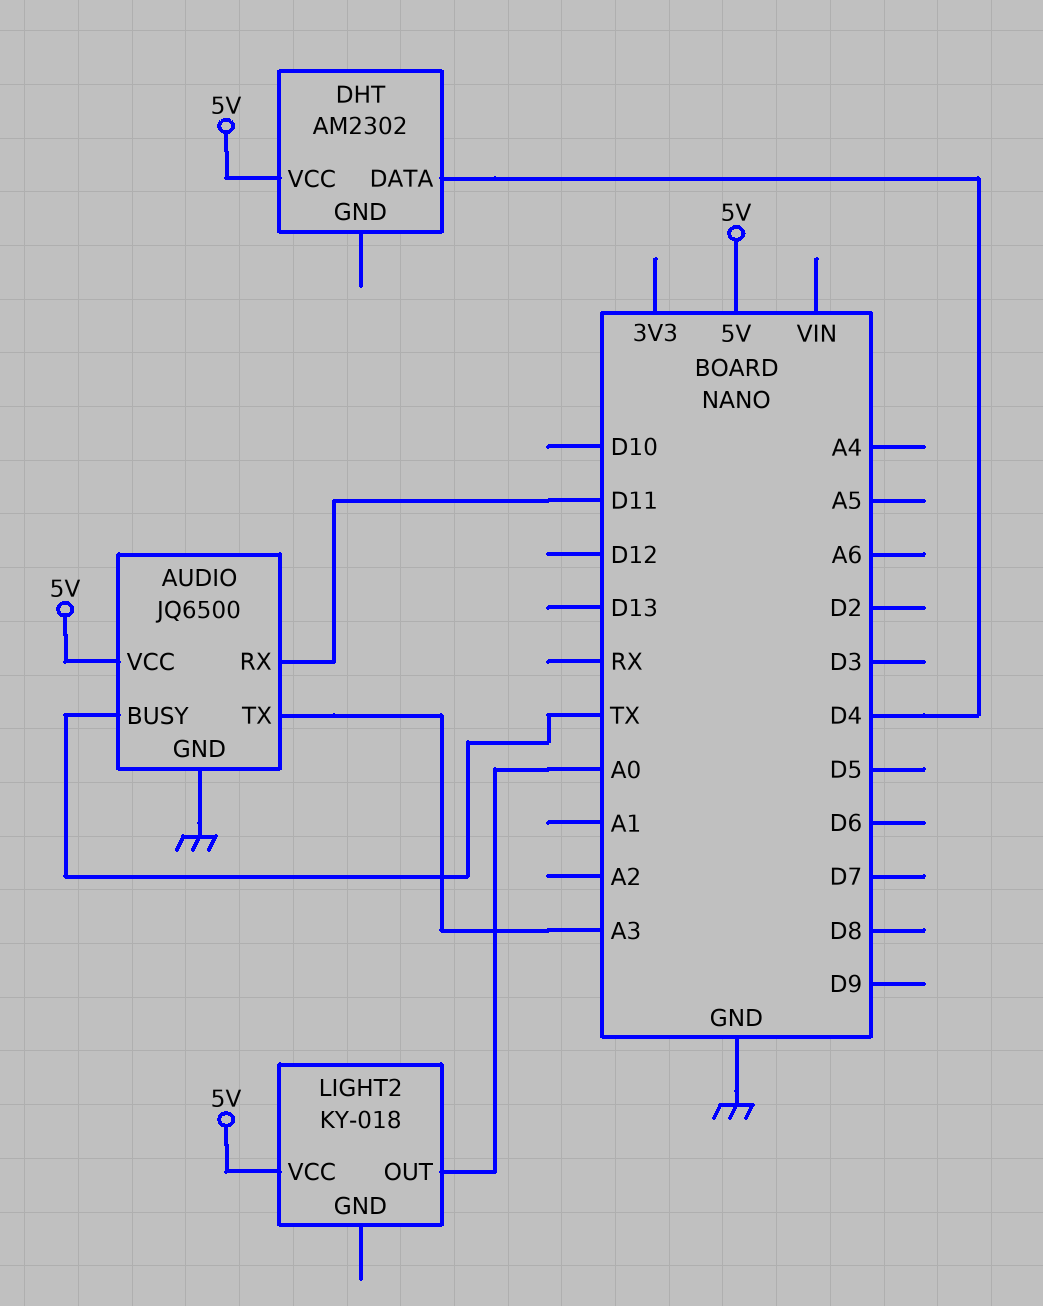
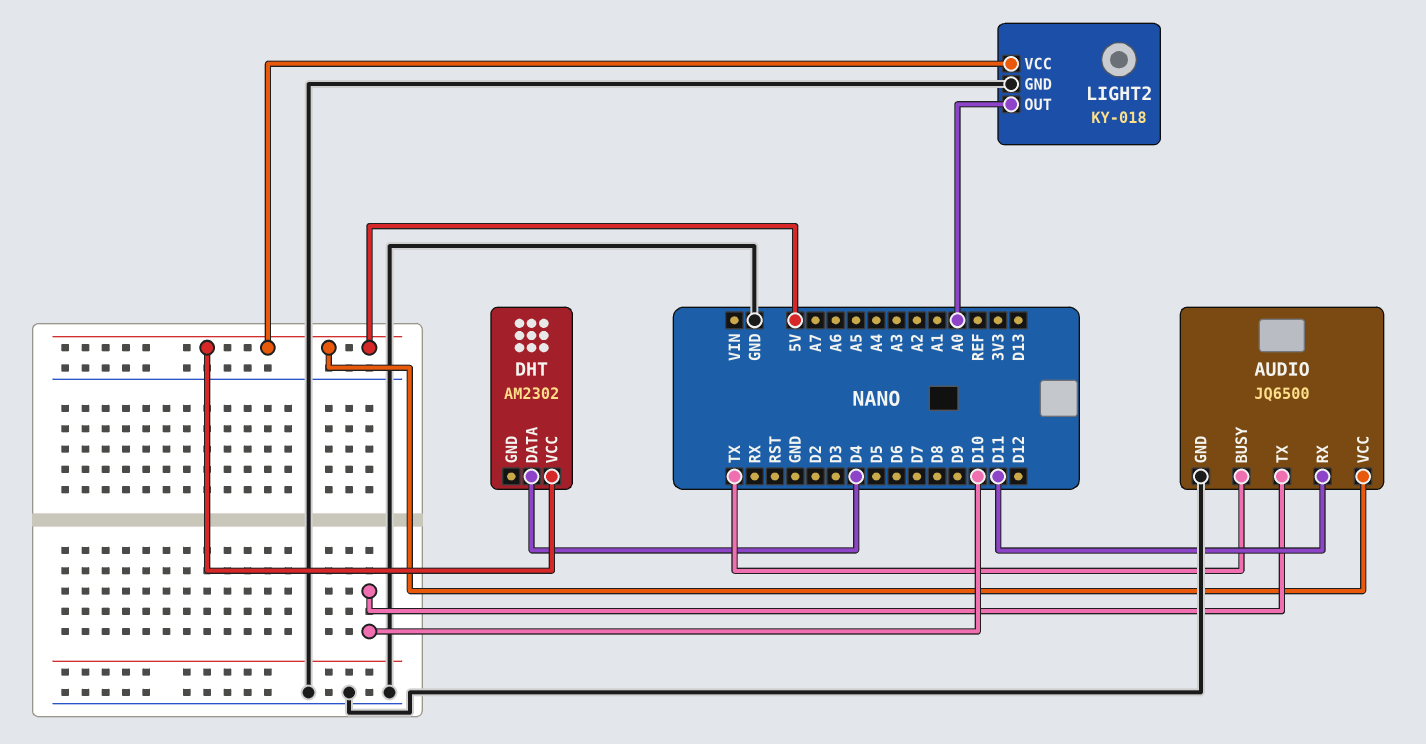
AUDIO pin TX: A3 -> D10
LIGHT2 pin GND: none -> GND

